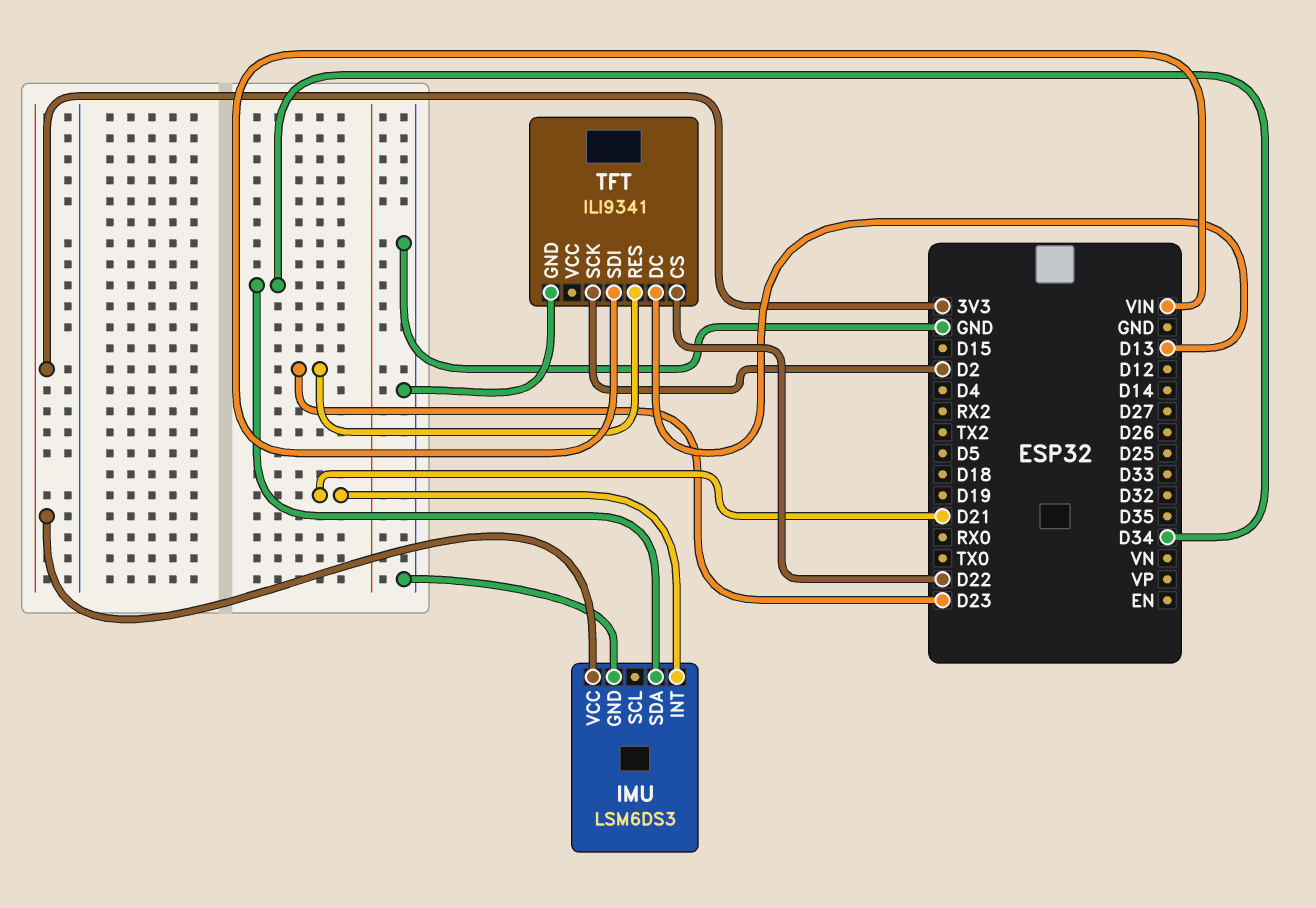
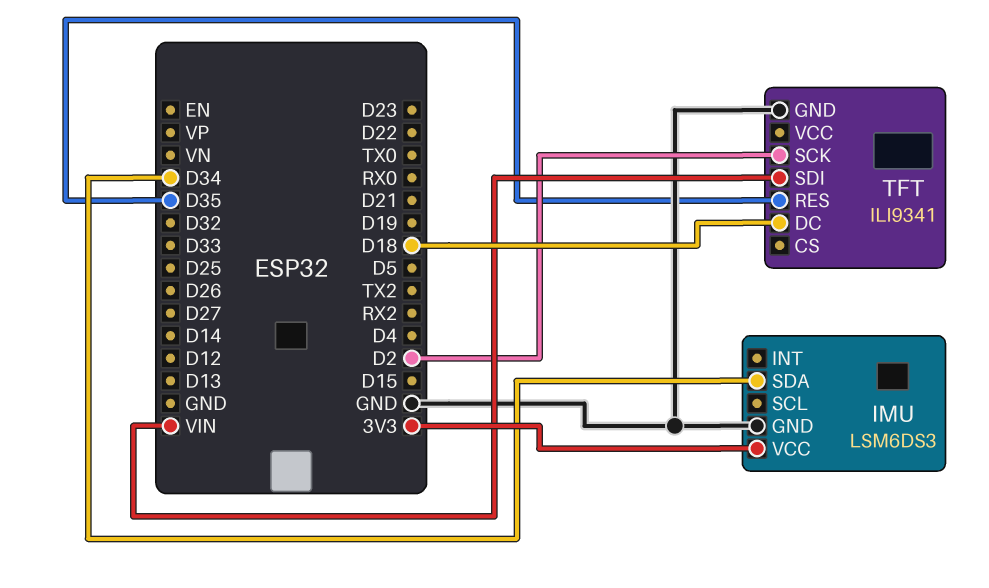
IMU pin INT: D21 -> none
TFT pin CS: D22 -> none
TFT pin DC: D13 -> D18
TFT pin RES: D23 -> D35

